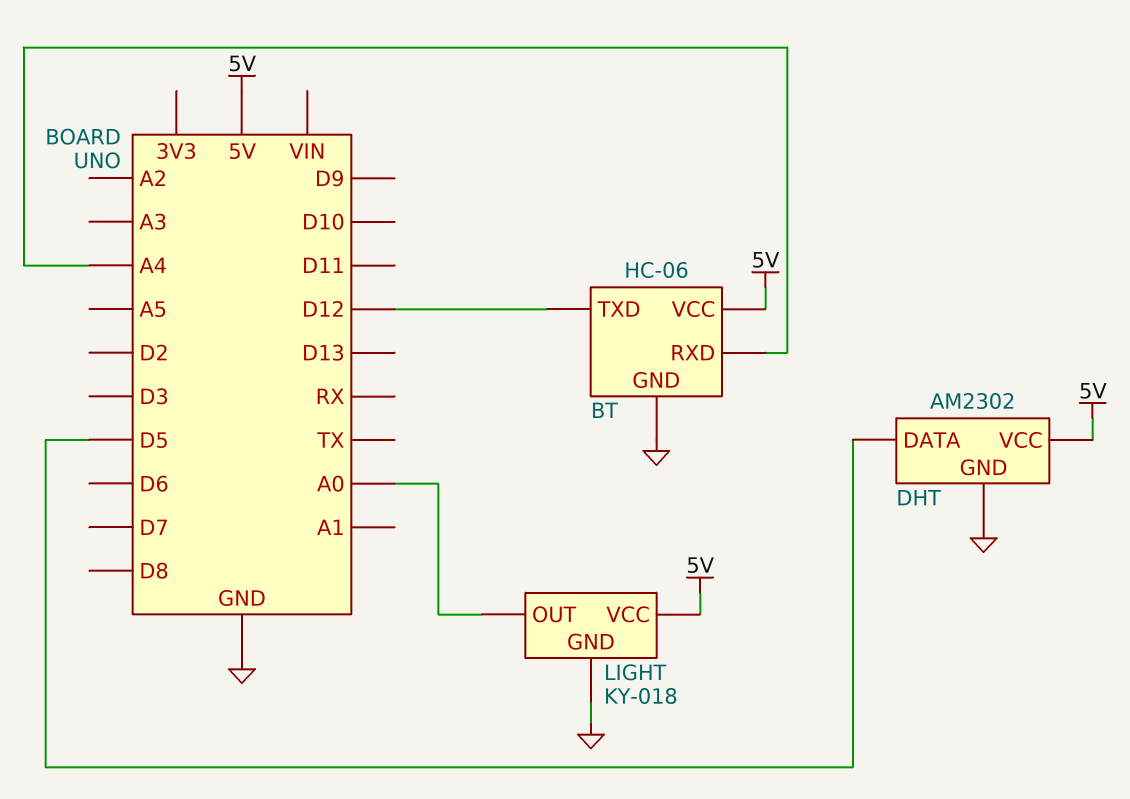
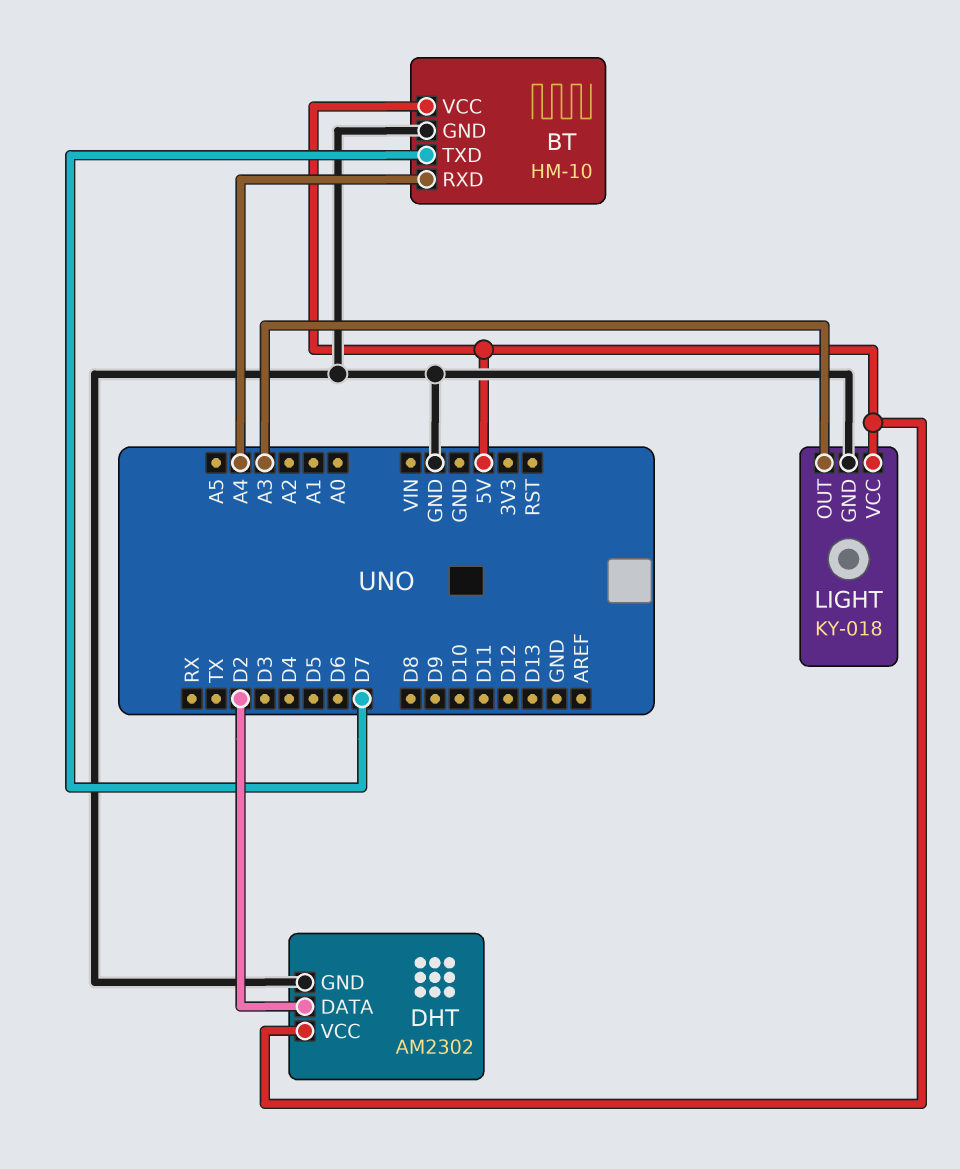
BT: HC-06 -> HM-10
BT pin TXD: D12 -> D7
DHT pin DATA: D5 -> D2
LIGHT pin OUT: A0 -> A3

